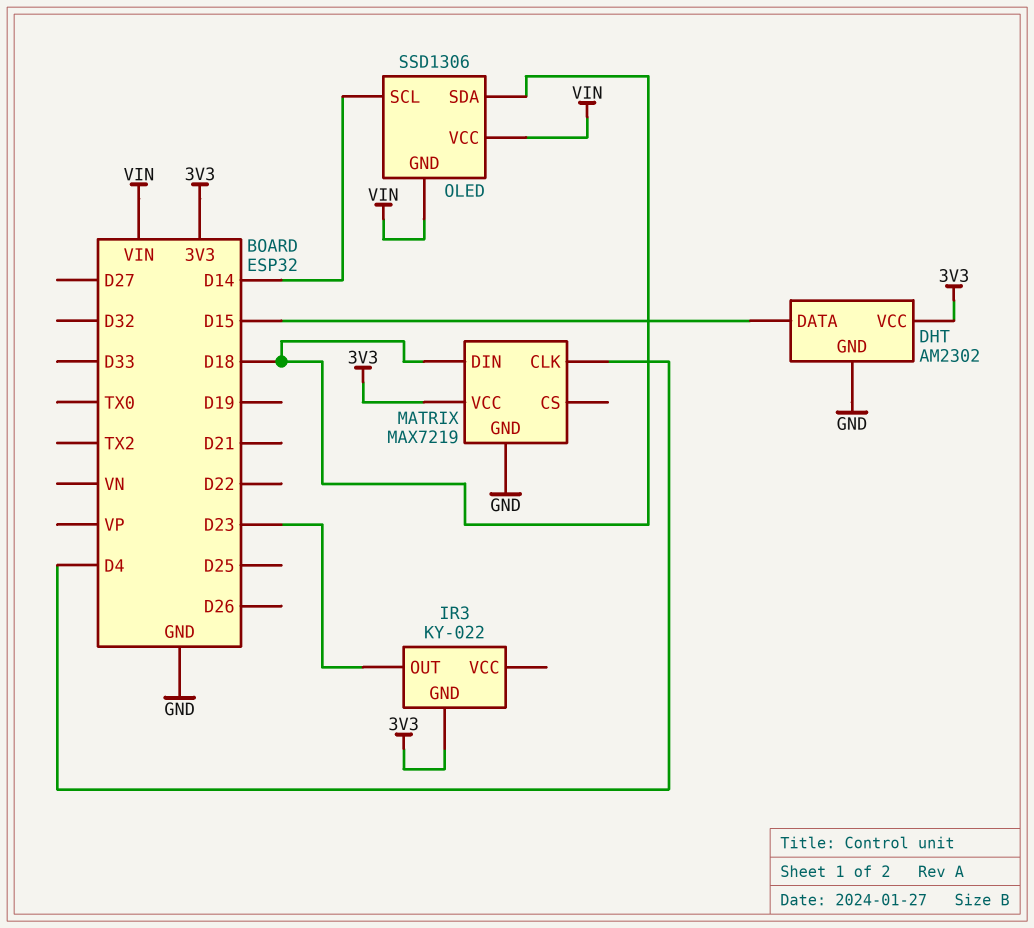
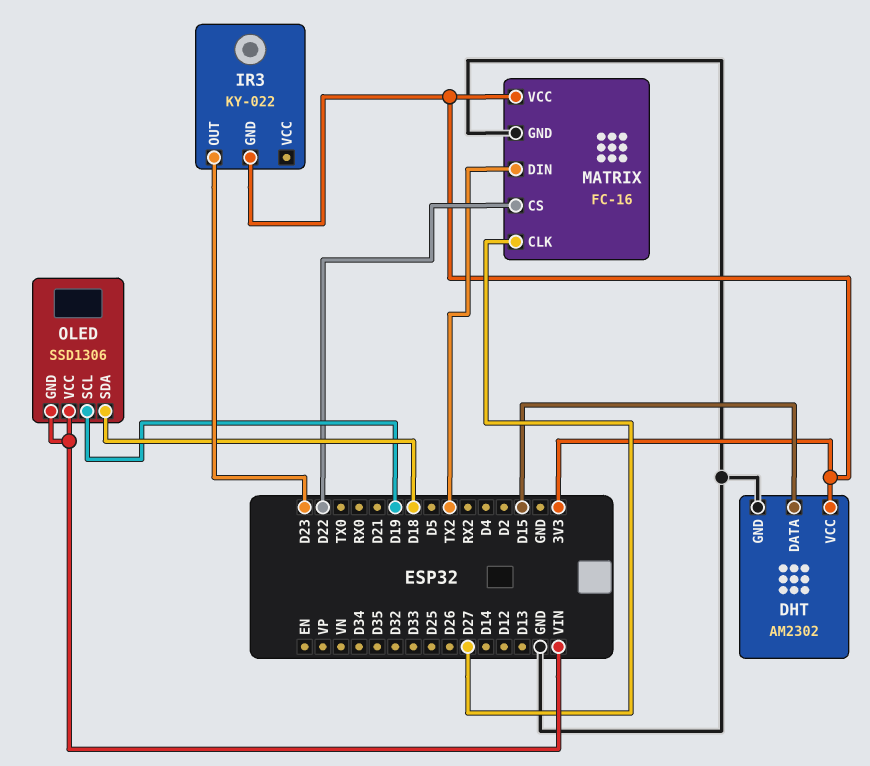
MATRIX: MAX7219 -> FC-16
MATRIX pin CLK: D4 -> D27
MATRIX pin CS: none -> D22
MATRIX pin DIN: D18 -> TX2
OLED pin SCL: D14 -> D19

